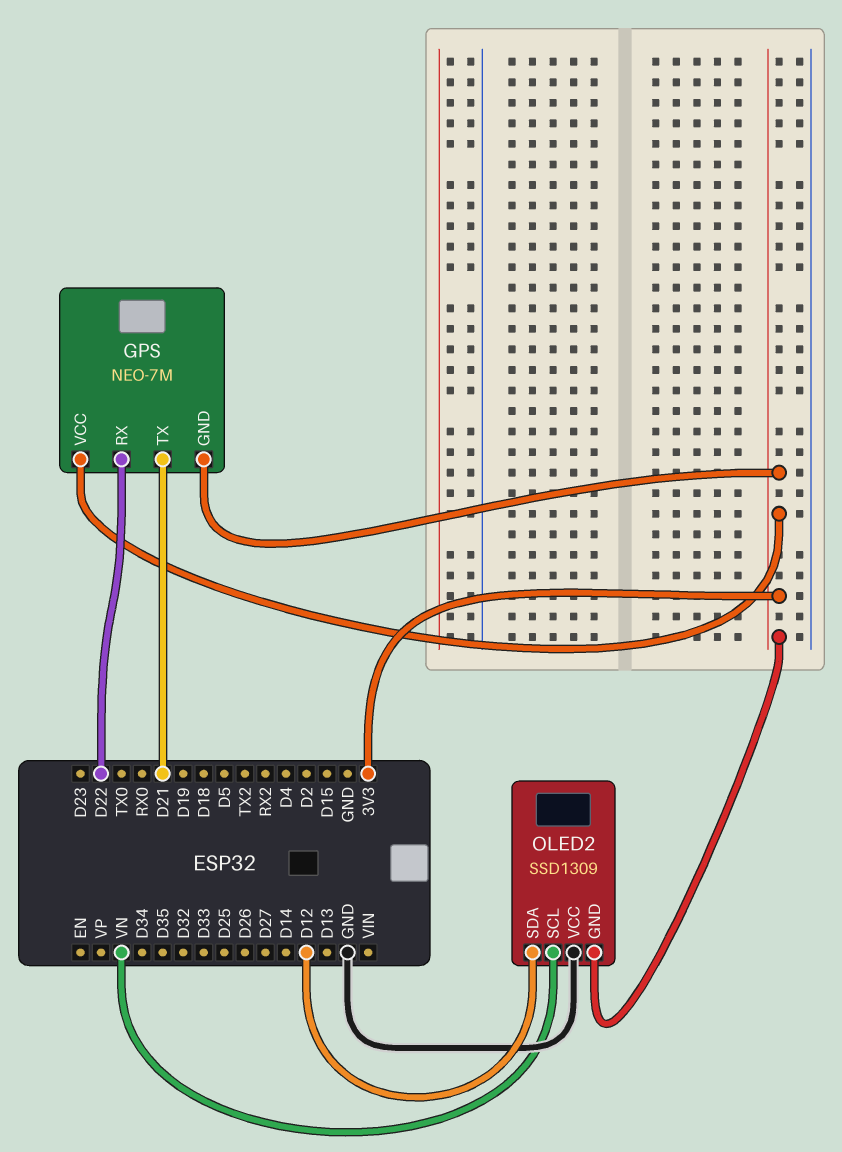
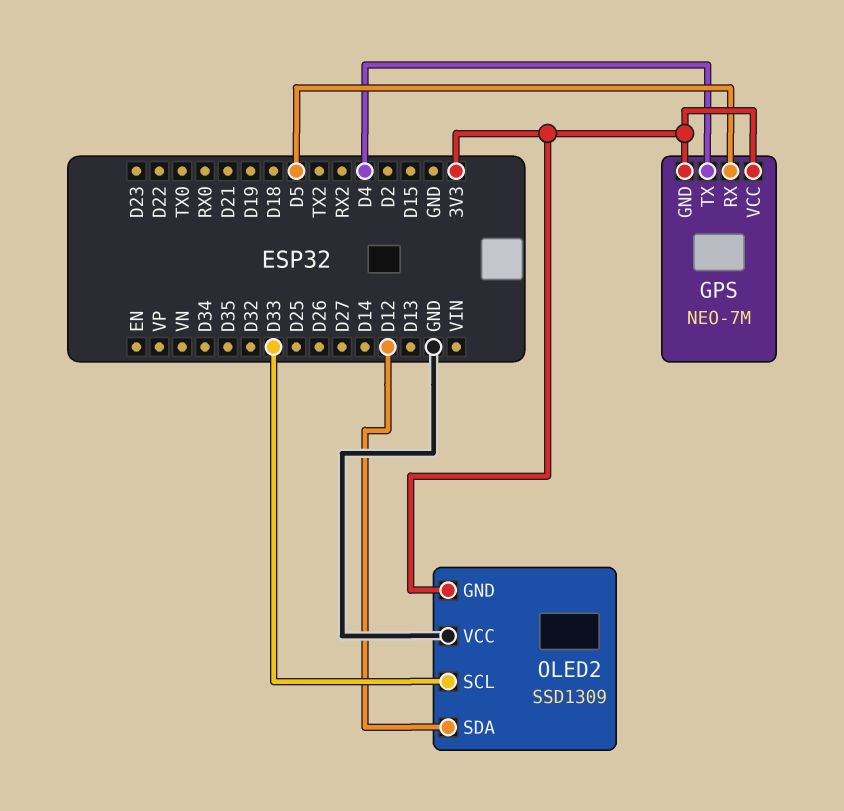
GPS pin RX: D22 -> D5
GPS pin TX: D21 -> D4
OLED2 pin SCL: VN -> D33

